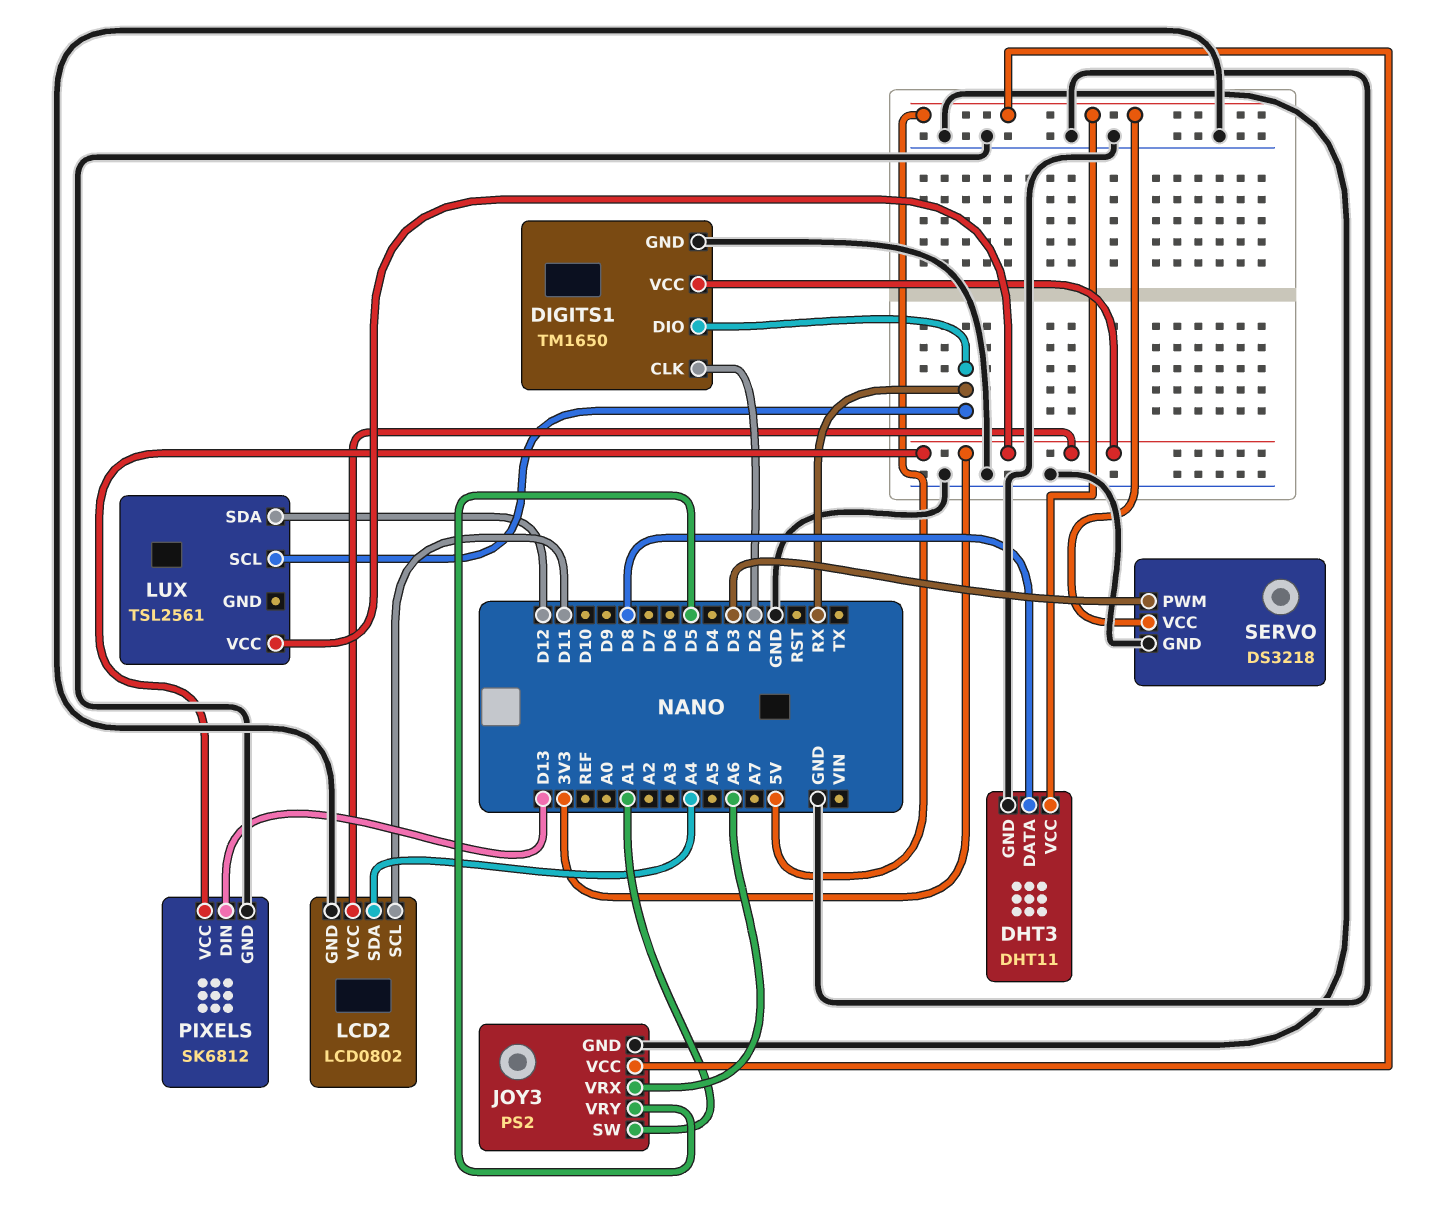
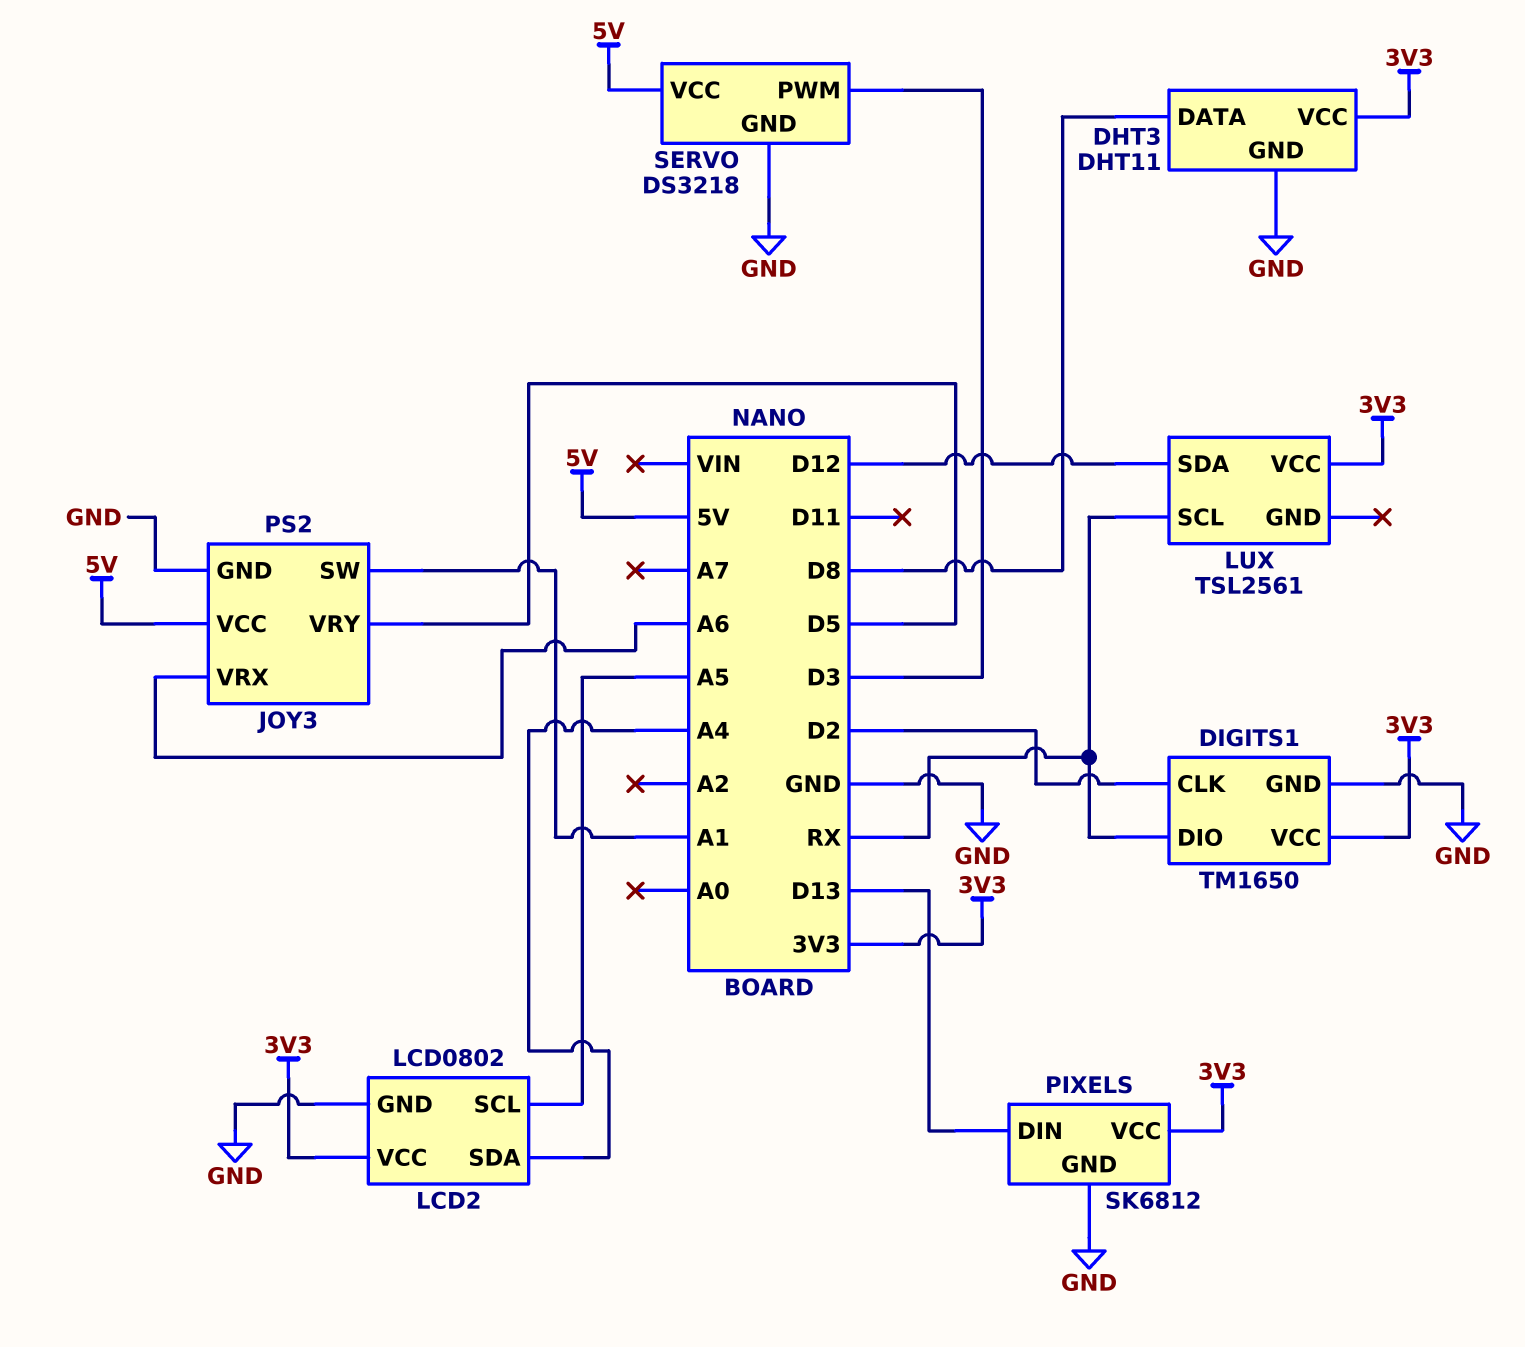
DHT3 pin VCC: 5V -> 3V3
LCD2 pin SCL: D11 -> A5

